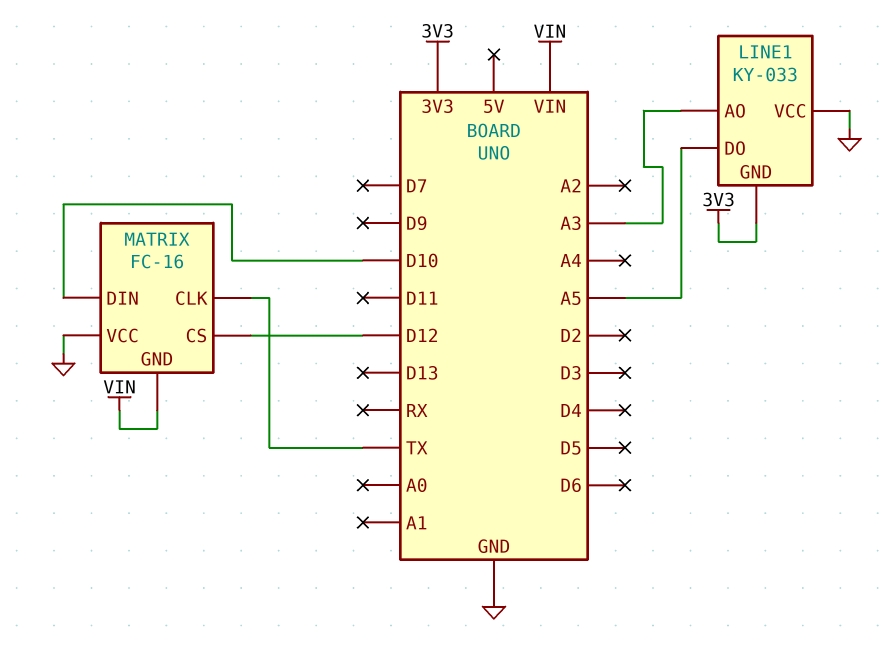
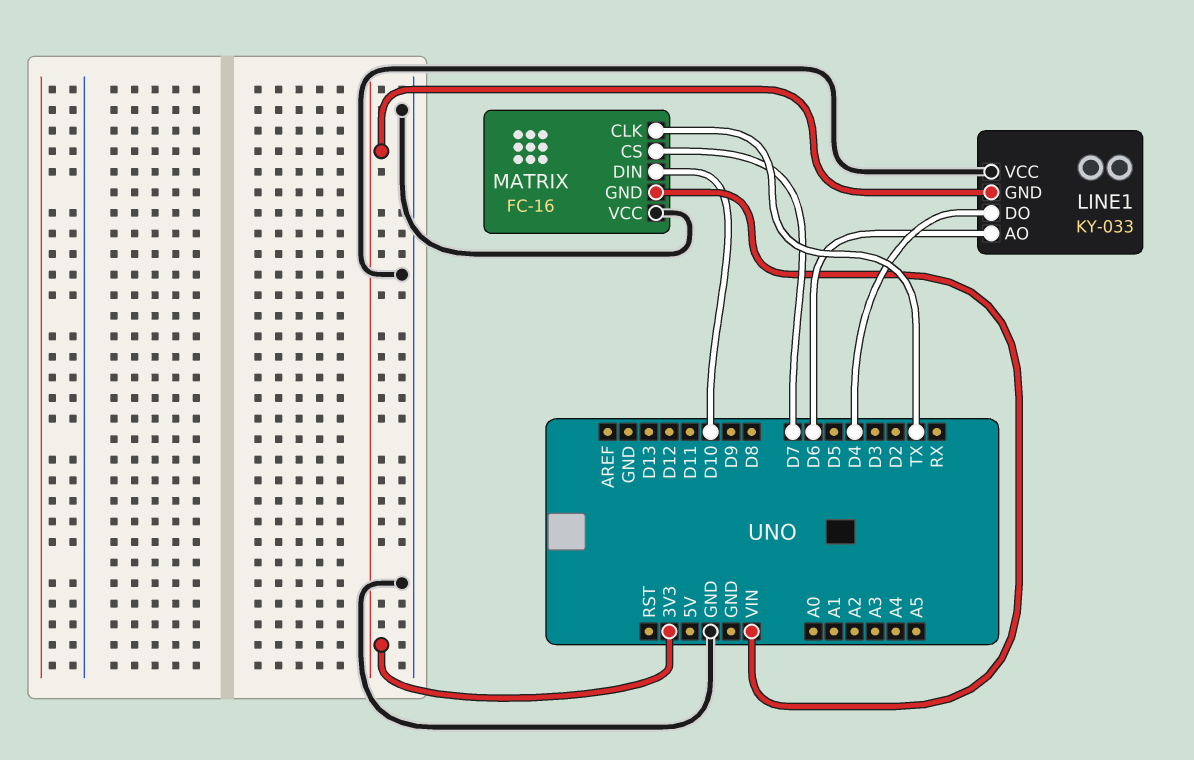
LINE1 pin AO: A3 -> D6
LINE1 pin DO: A5 -> D4
MATRIX pin CS: D12 -> D7

